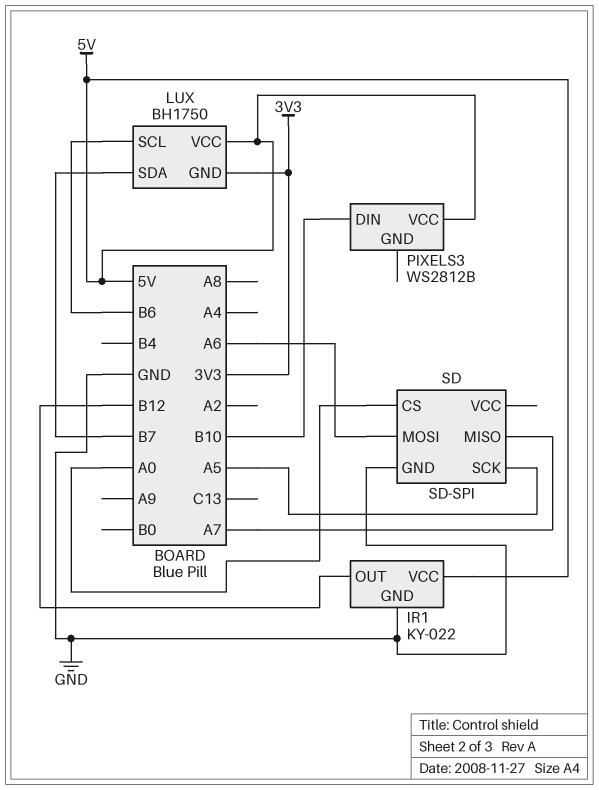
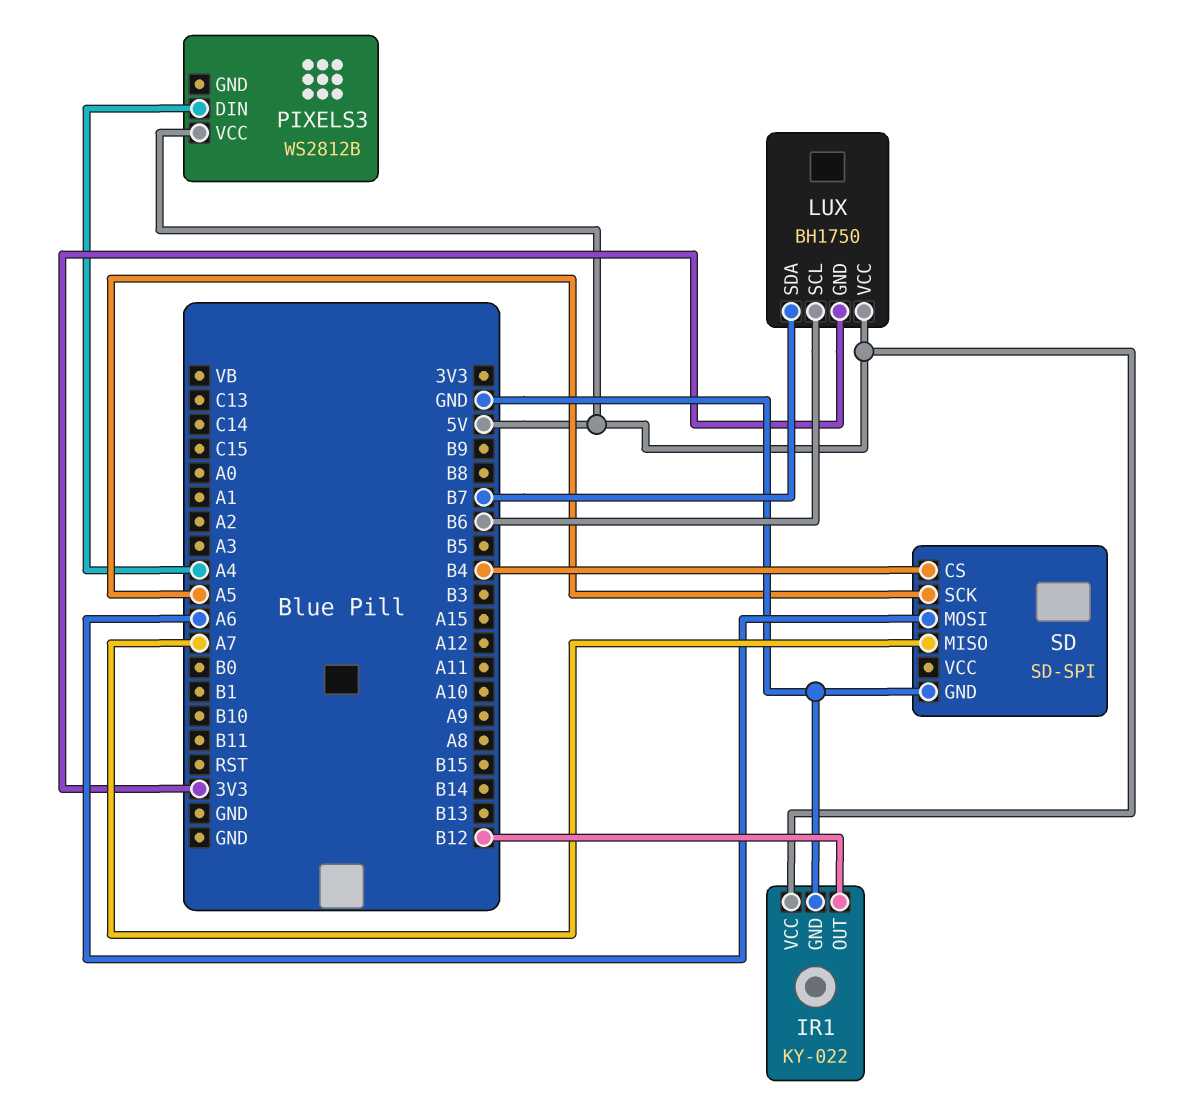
PIXELS3 pin DIN: B10 -> A4
SD pin CS: A0 -> B4

